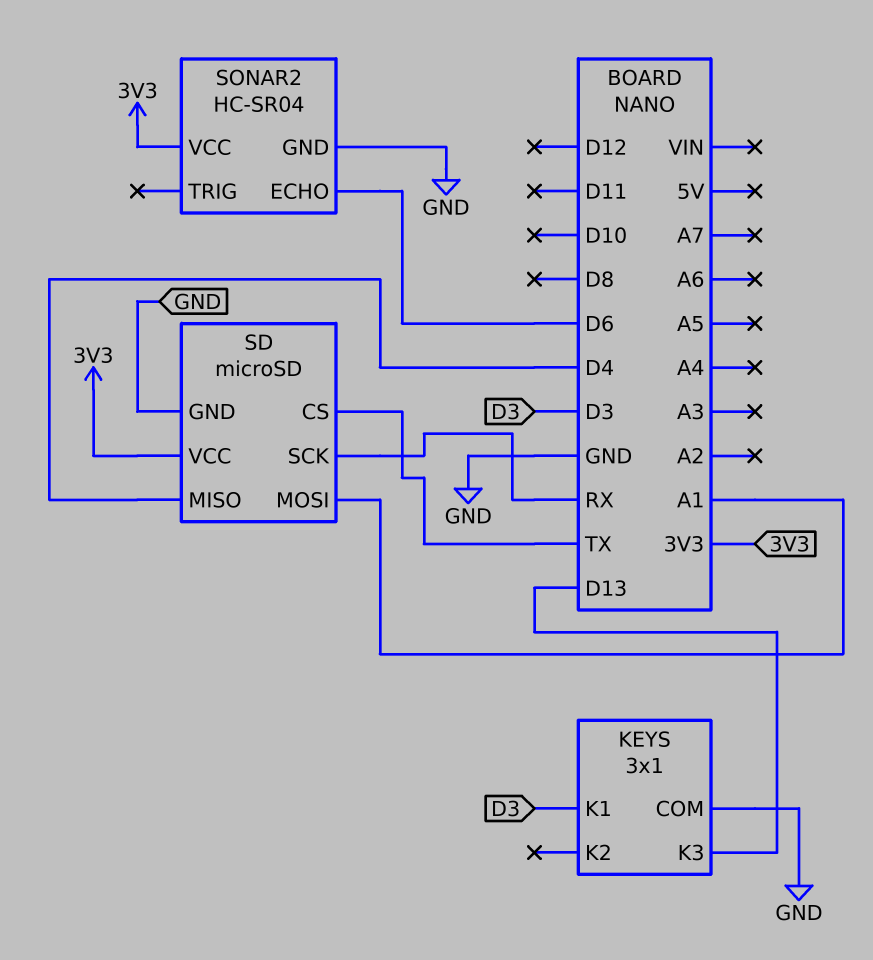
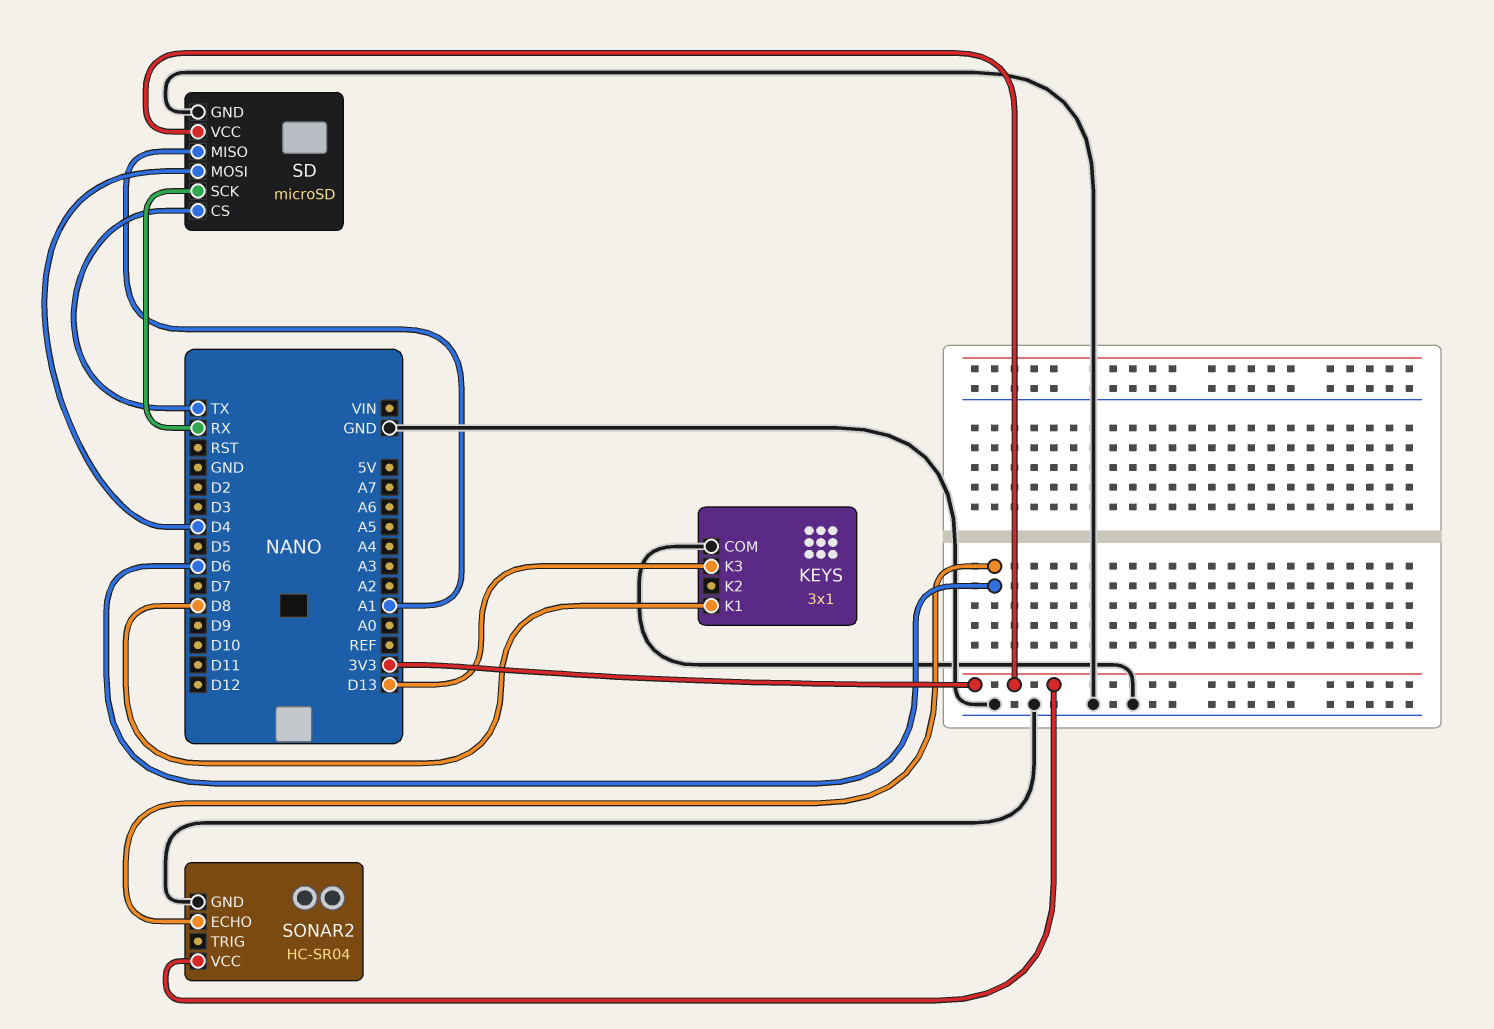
KEYS pin K1: D3 -> D8
SD pin MISO: D4 -> A1
SD pin MOSI: A1 -> D4

